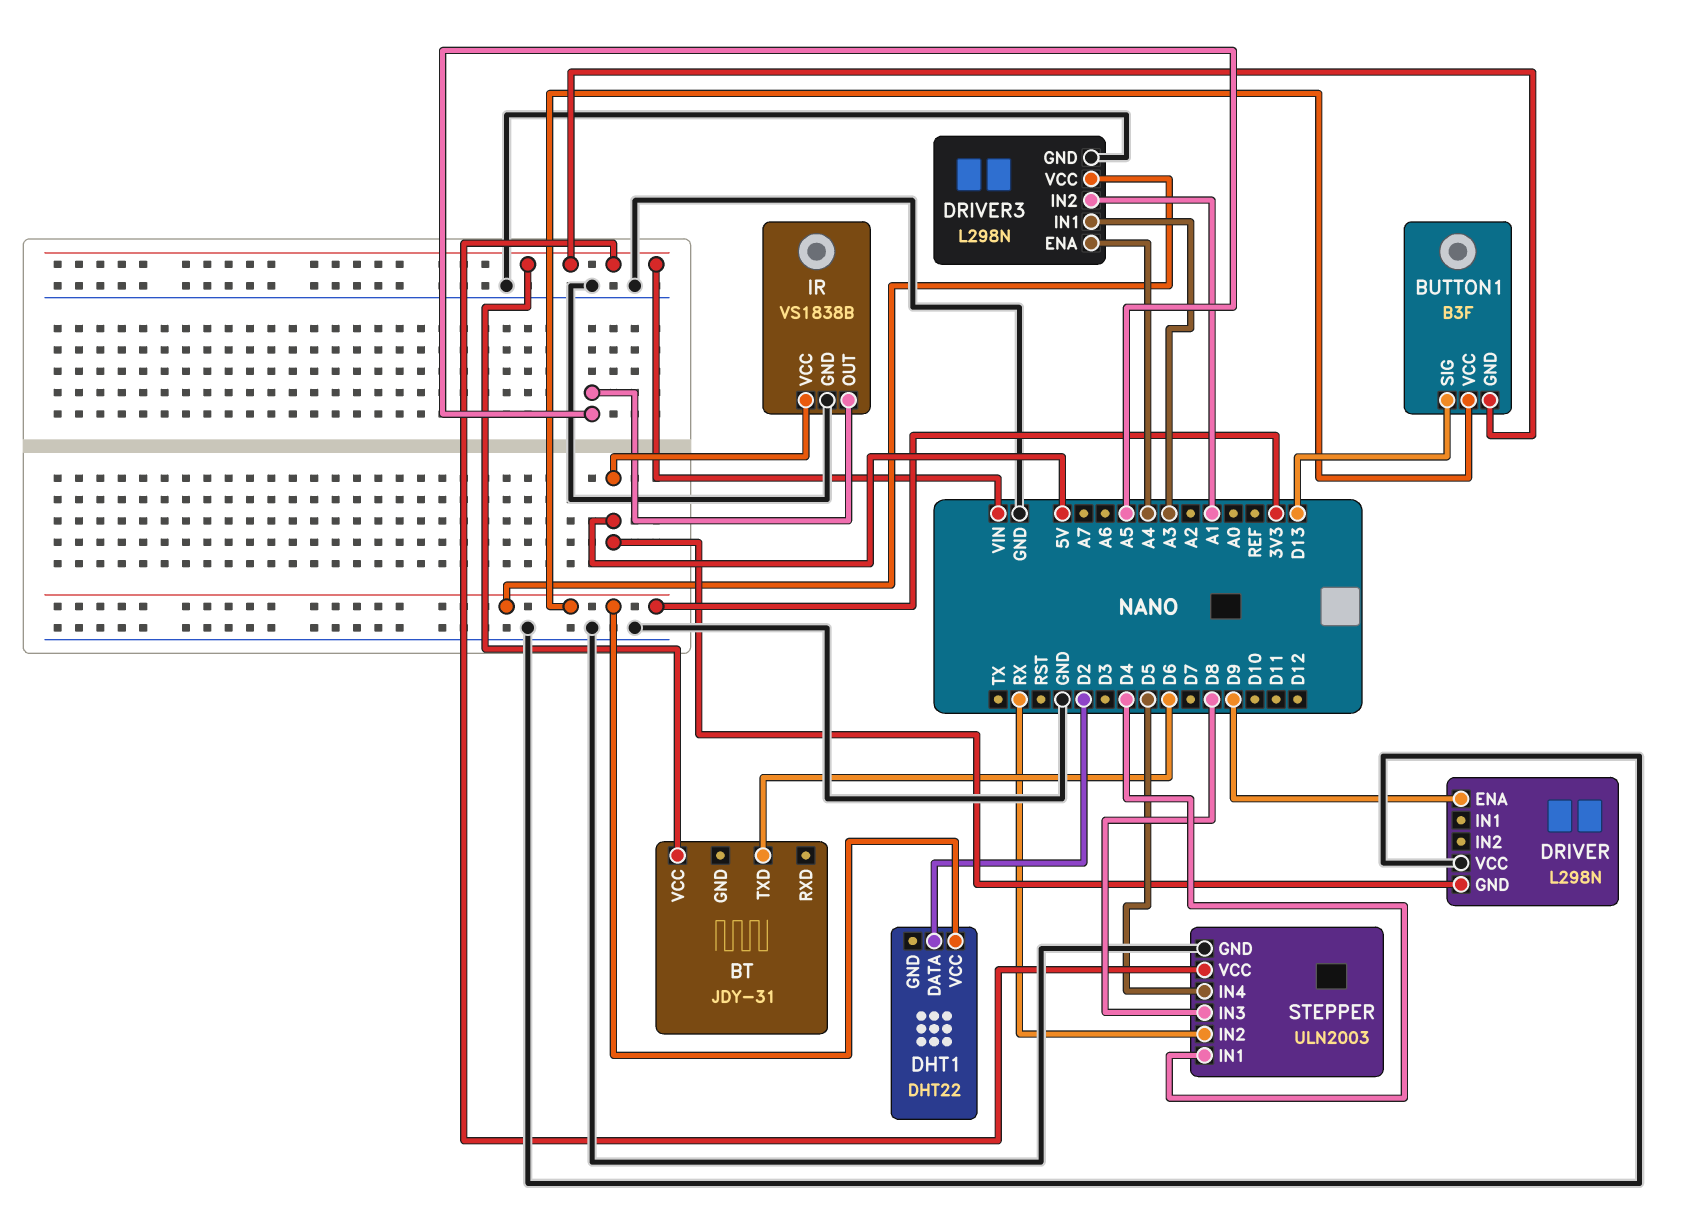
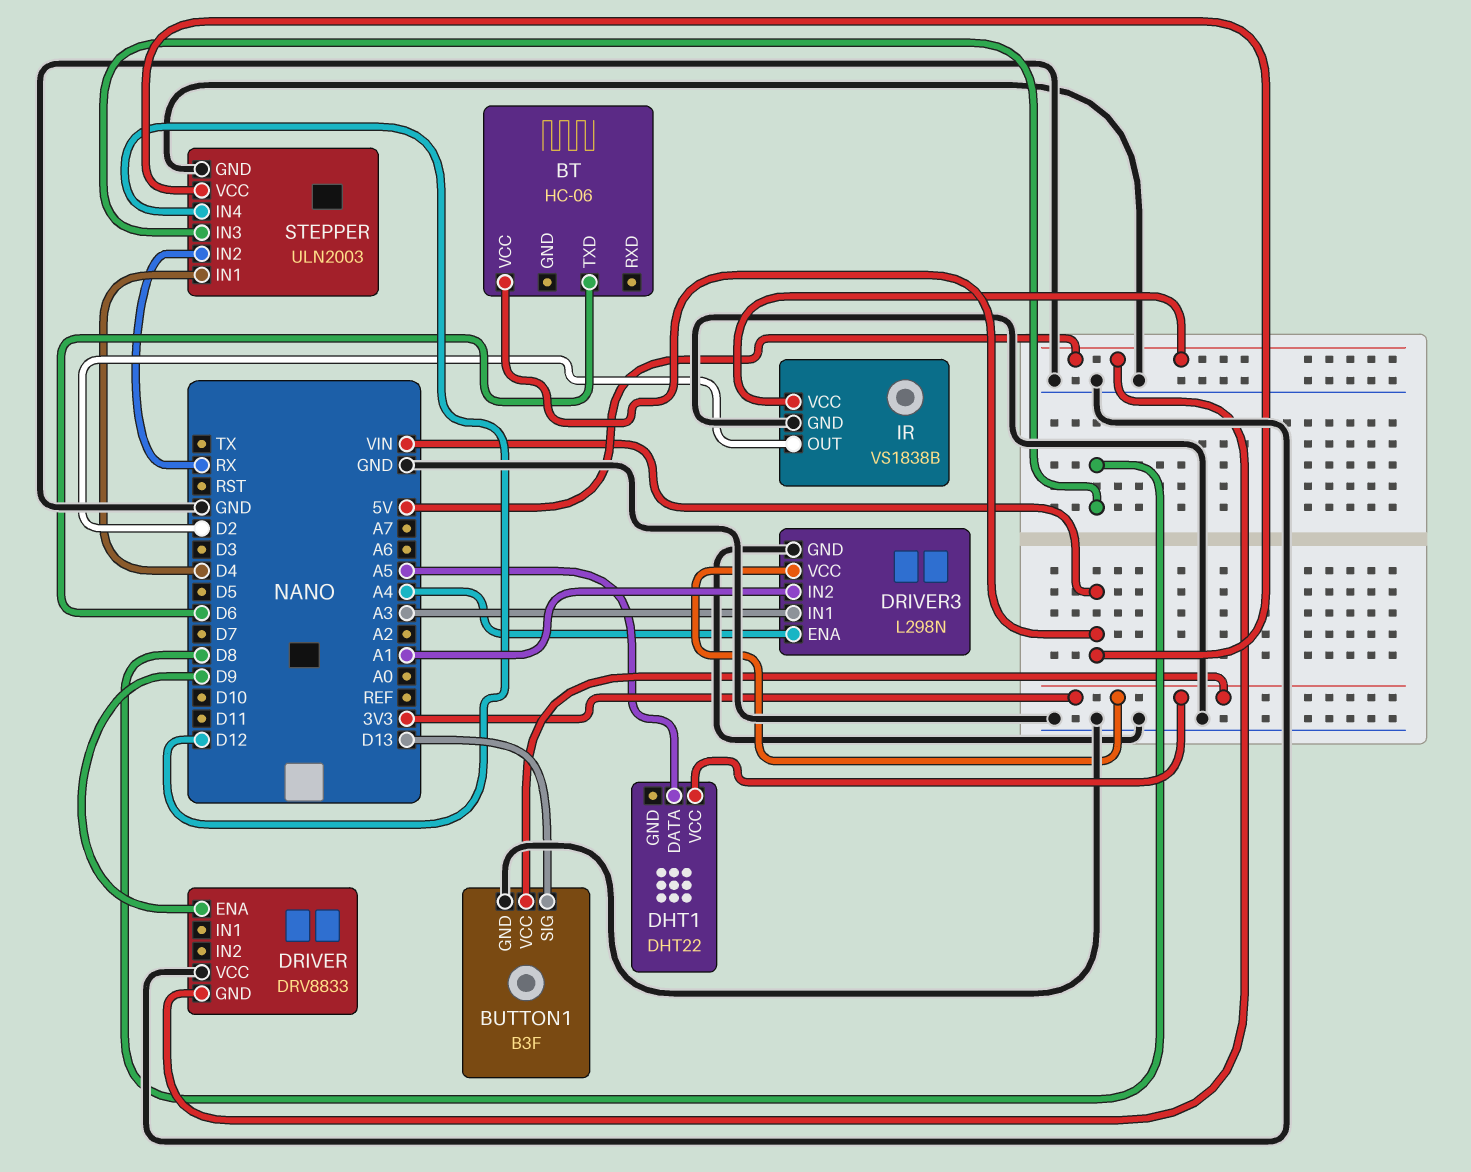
BT: JDY-31 -> HC-06
BUTTON1 pin GND: VIN -> GND
DHT1 pin DATA: D2 -> A5
DRIVER: L298N -> DRV8833
IR pin OUT: A5 -> D2
STEPPER pin IN4: D5 -> D12

